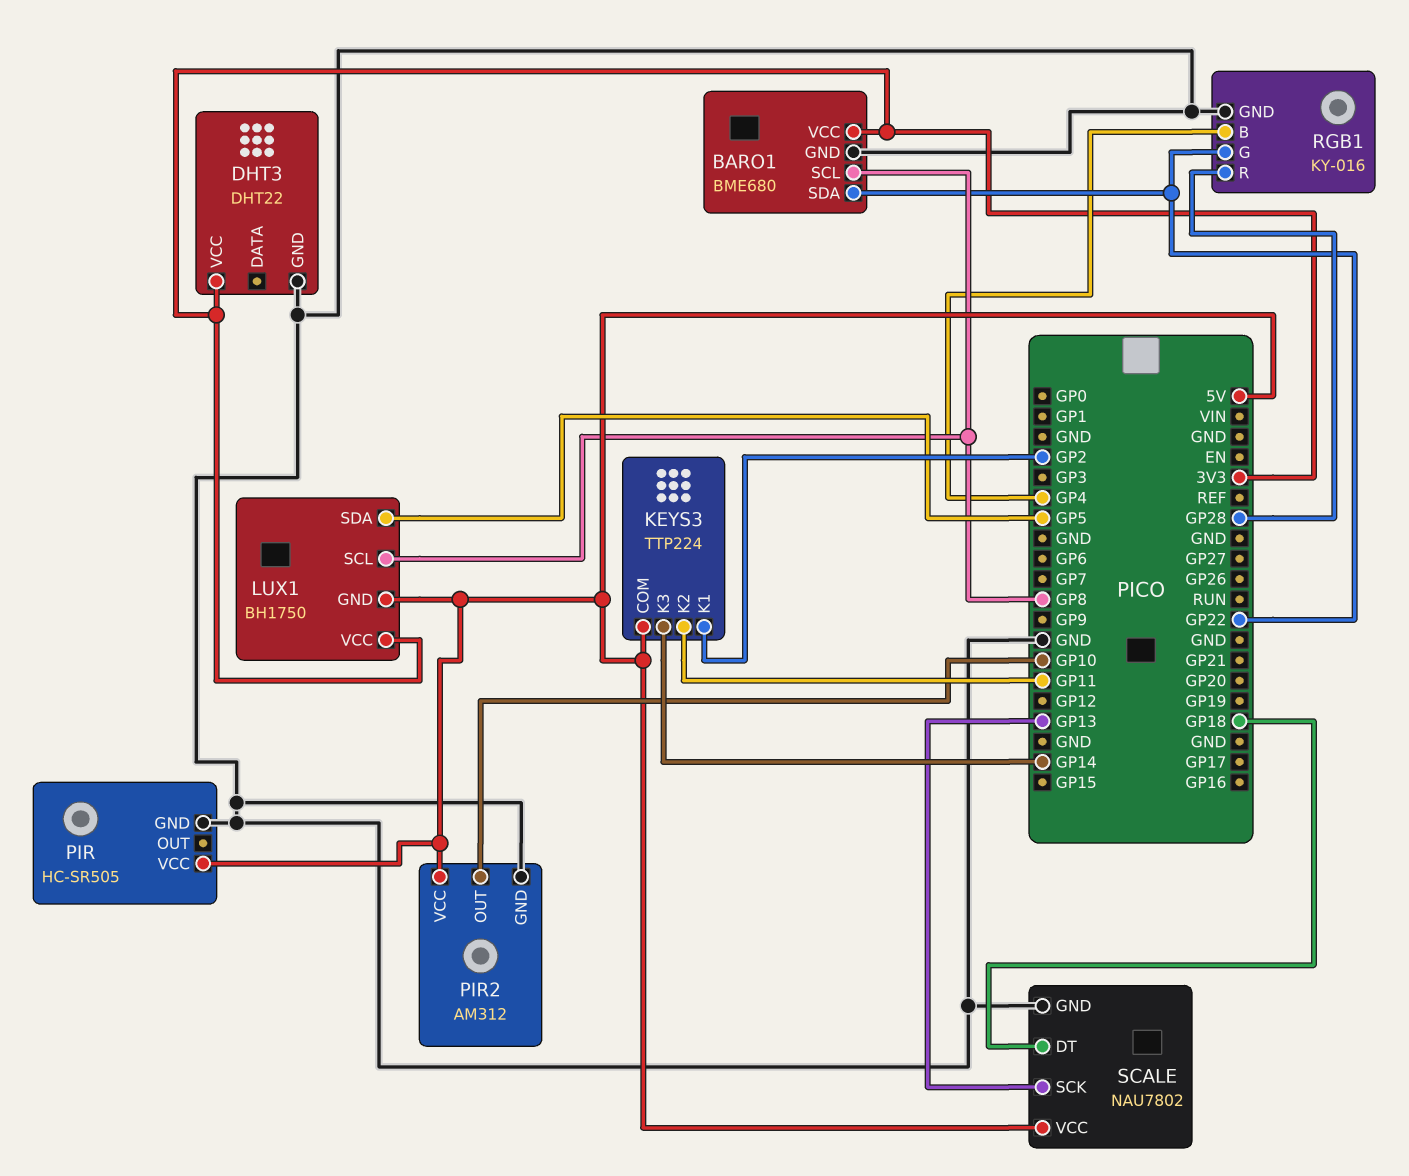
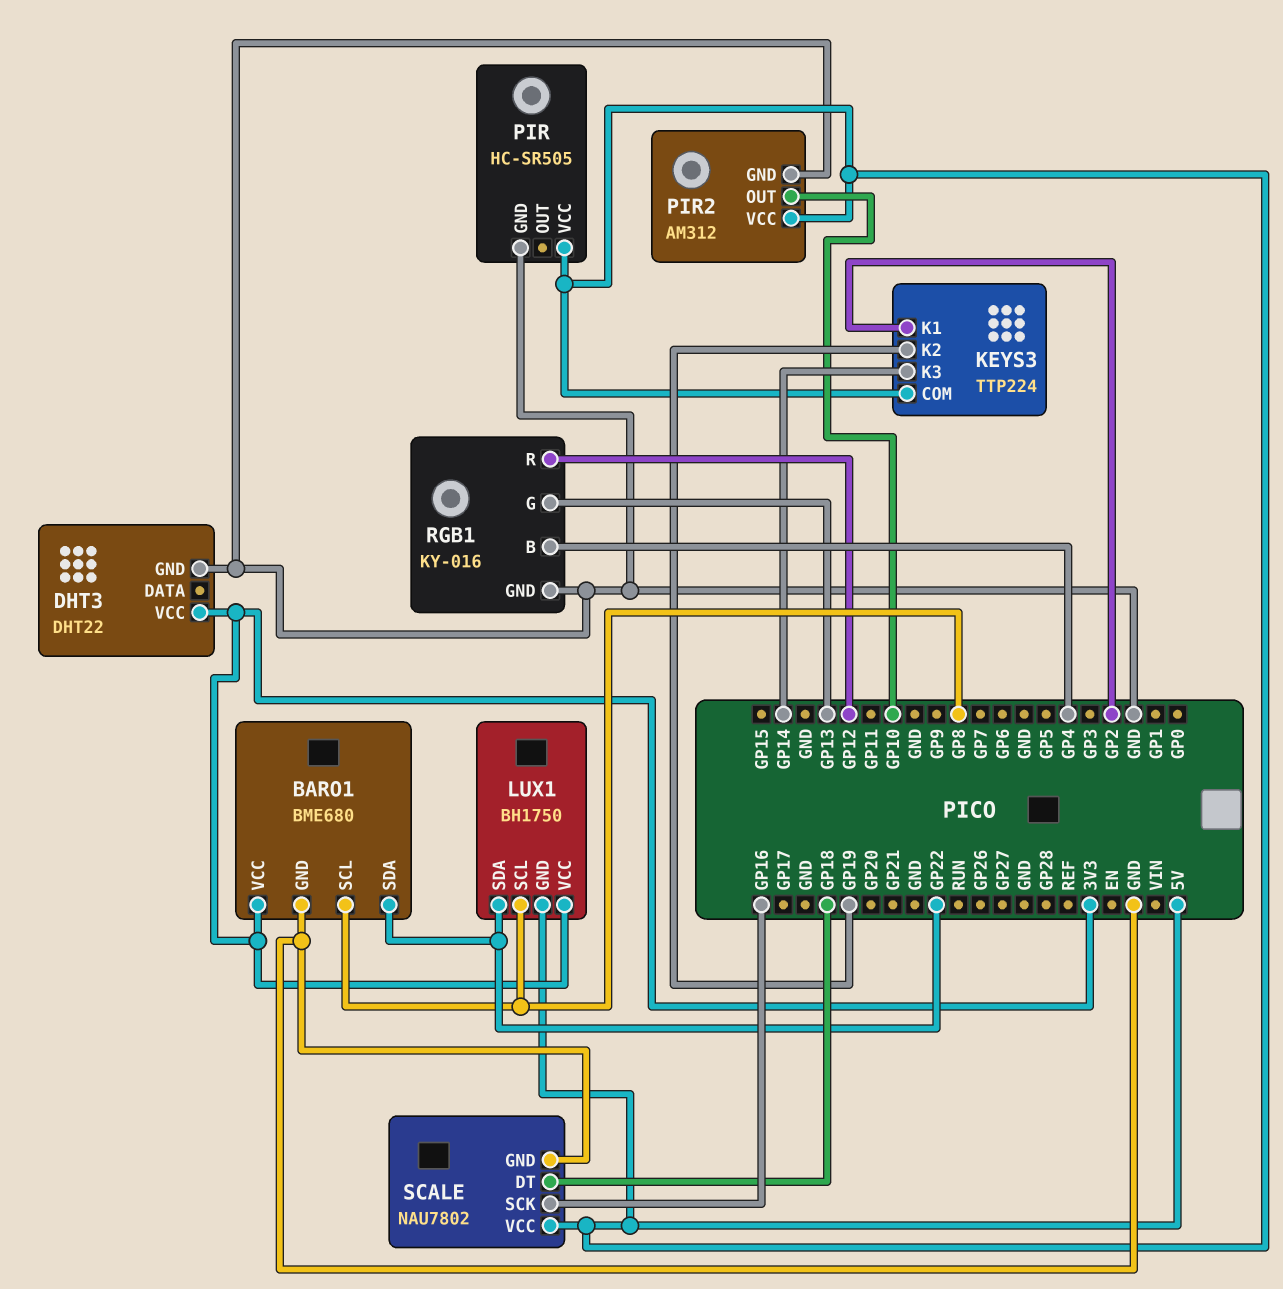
KEYS3 pin K2: GP11 -> GP19
LUX1 pin SDA: GP5 -> GP22
RGB1 pin G: GP22 -> GP13
RGB1 pin R: GP28 -> GP12
SCALE pin SCK: GP13 -> GP16

